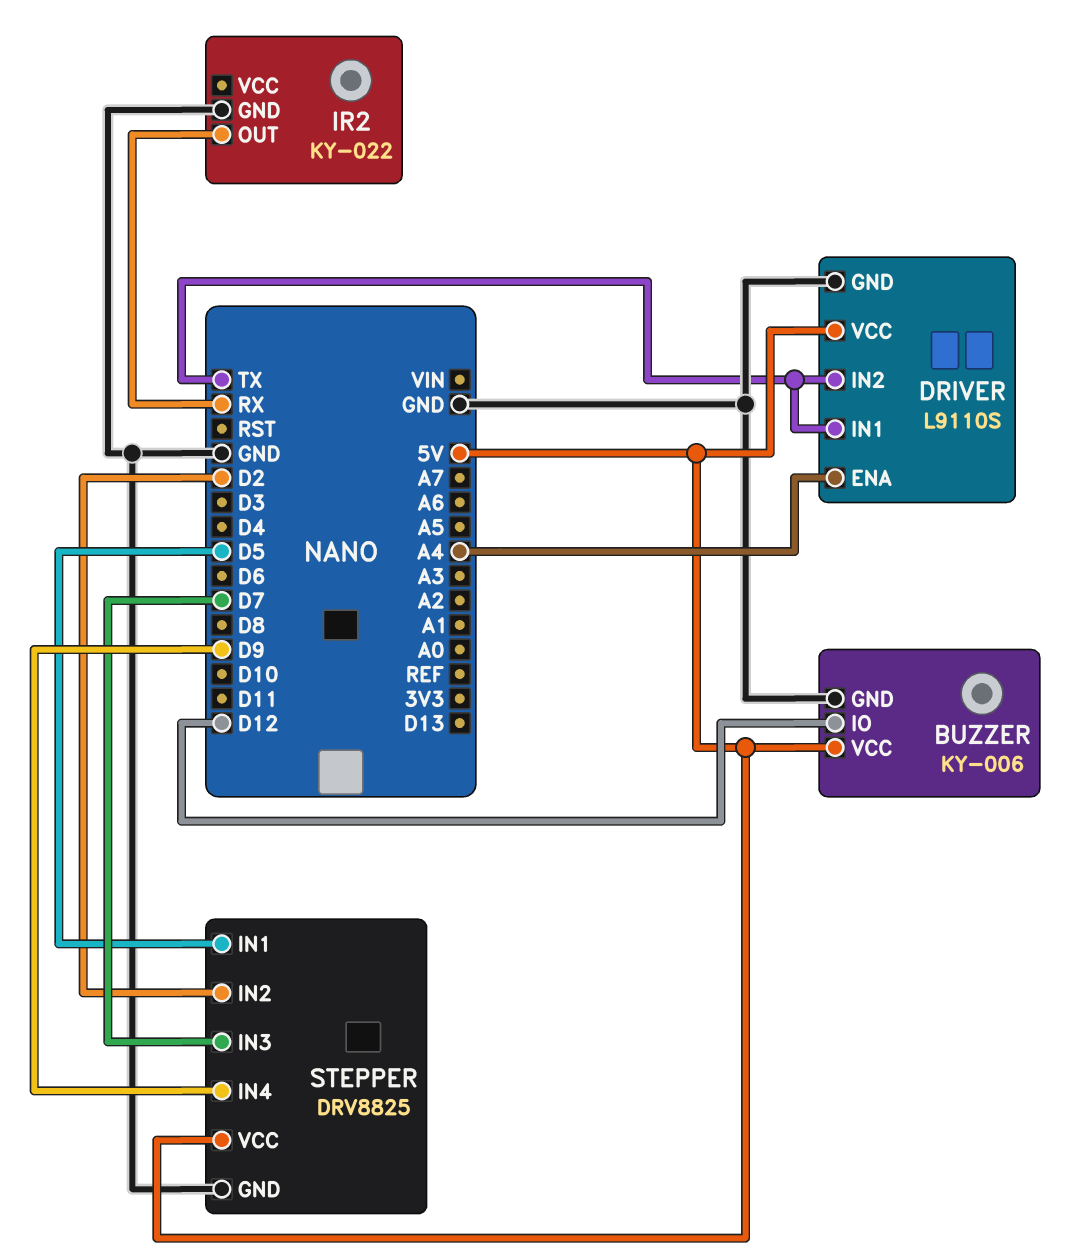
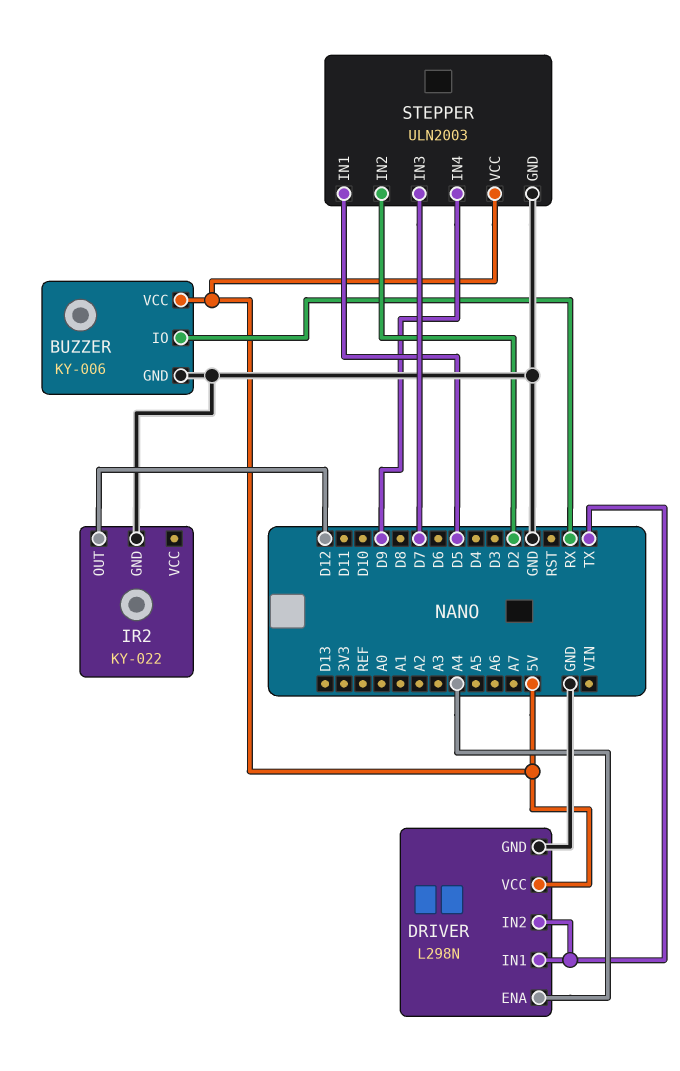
BUZZER pin IO: D12 -> RX
DRIVER: L9110S -> L298N
IR2 pin OUT: RX -> D12
STEPPER: DRV8825 -> ULN2003

